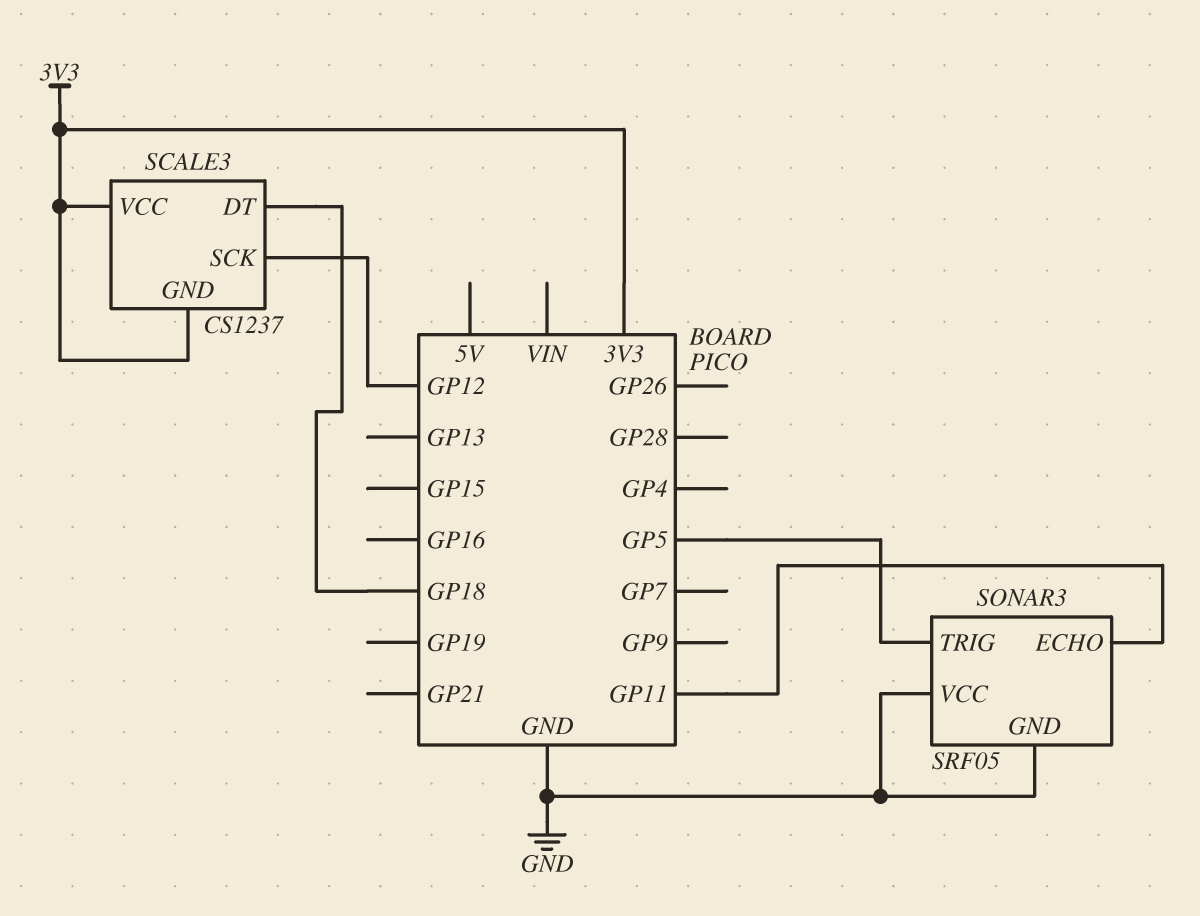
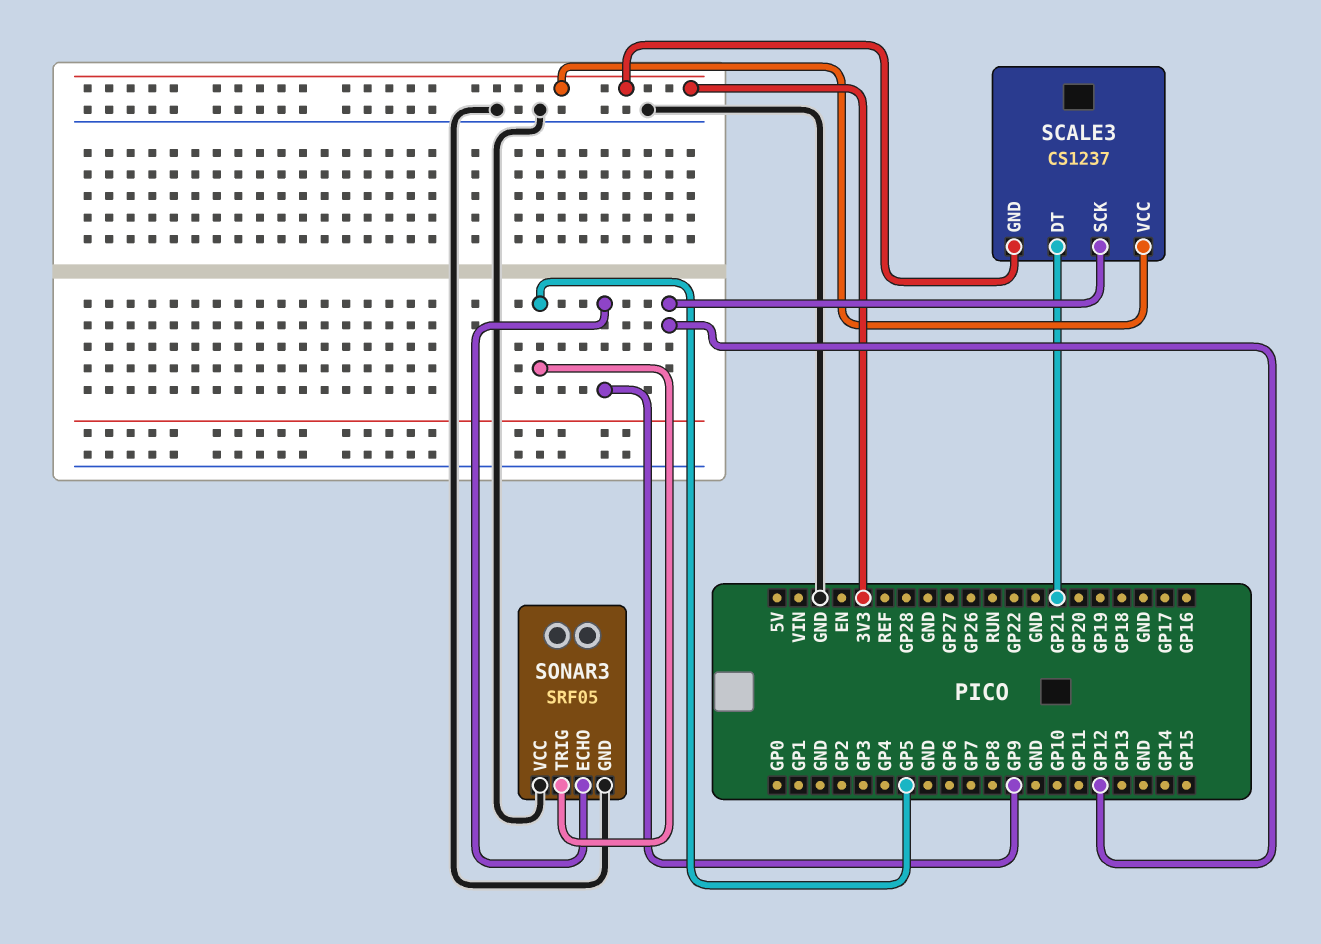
SCALE3 pin DT: GP18 -> GP21
SONAR3 pin ECHO: GP11 -> GP9

